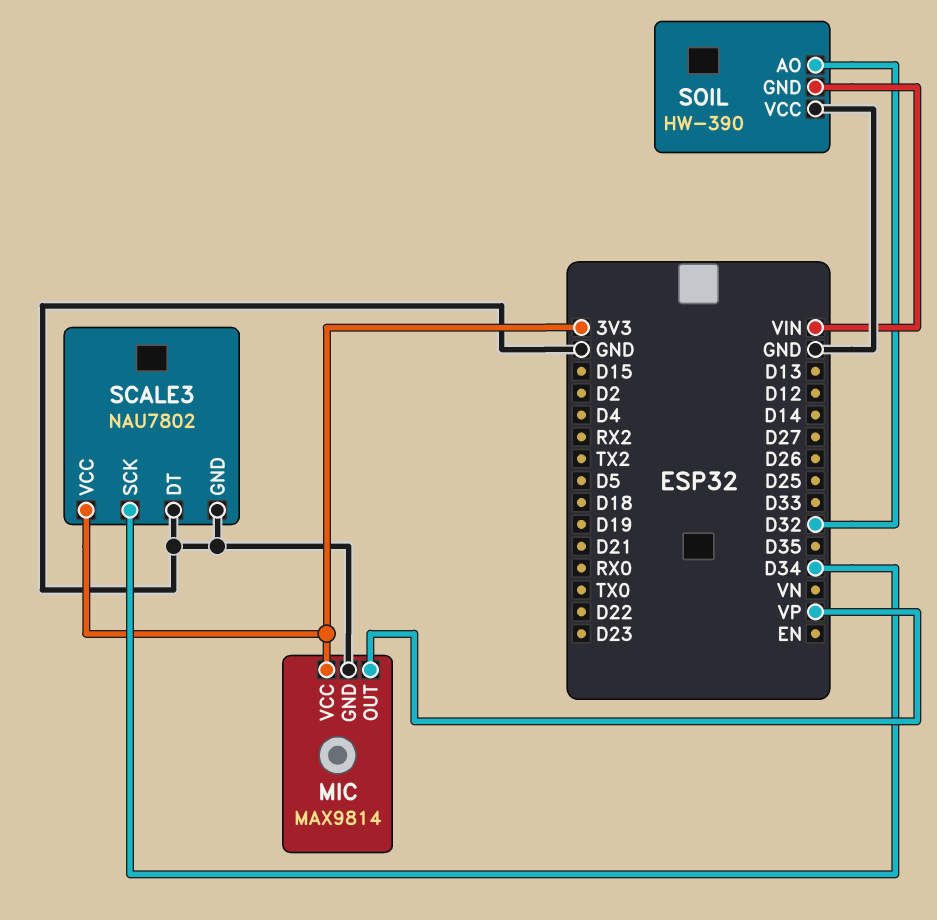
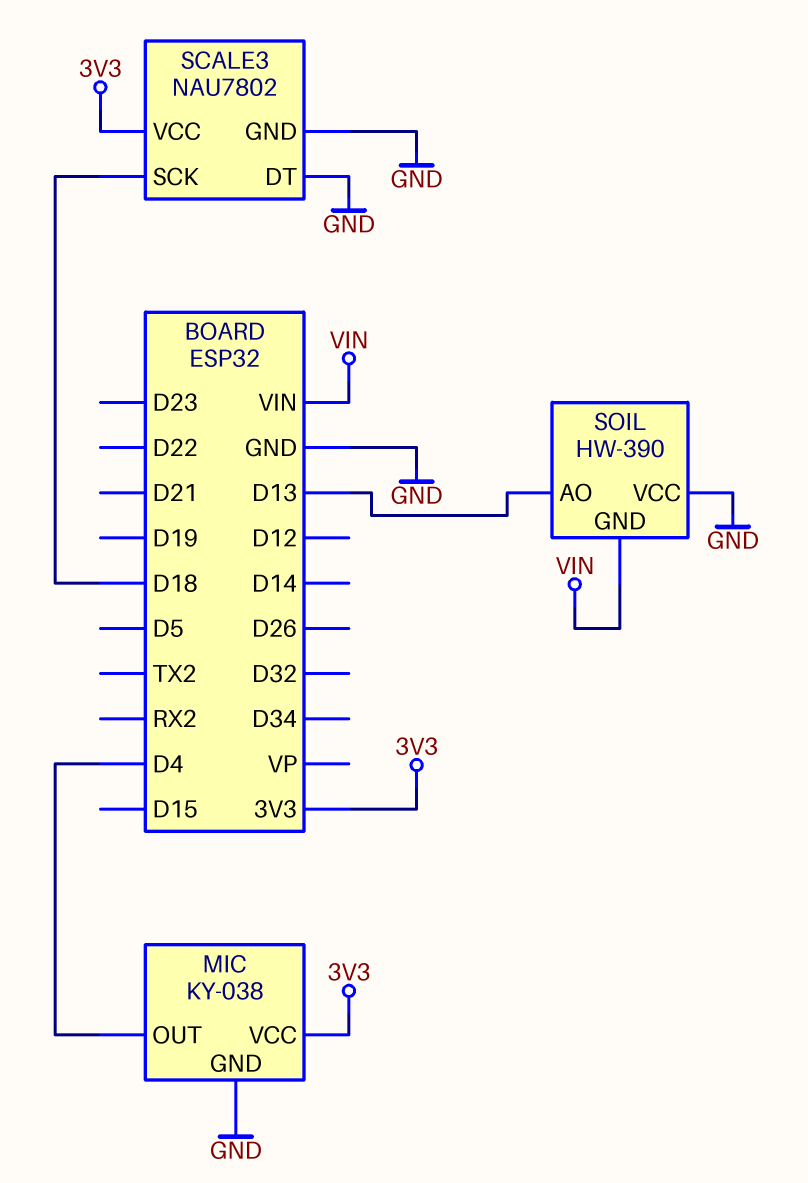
MIC: MAX9814 -> KY-038
MIC pin OUT: VP -> D4
SCALE3 pin SCK: D34 -> D18
SOIL pin AO: D32 -> D13

